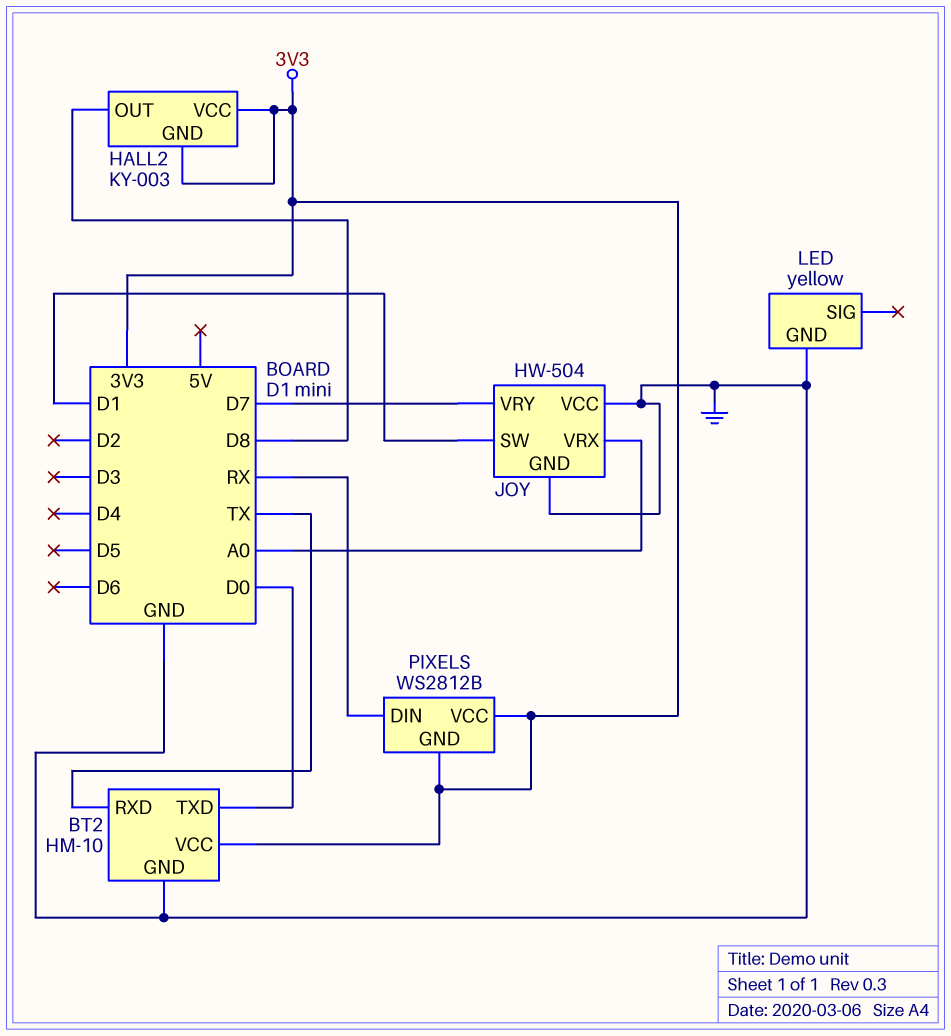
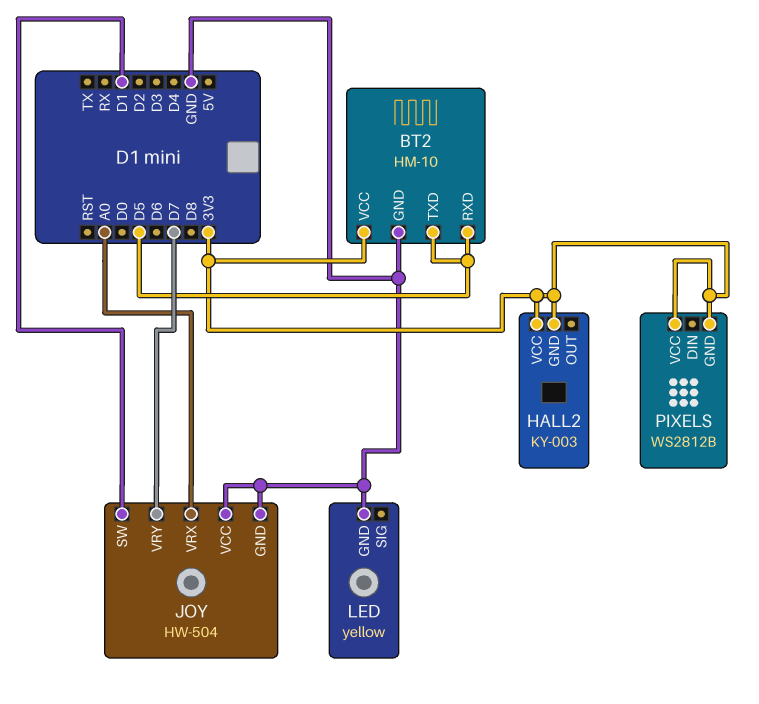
BT2 pin RXD: TX -> D5
BT2 pin TXD: D0 -> D5
HALL2 pin OUT: D8 -> none
PIXELS pin DIN: RX -> none

